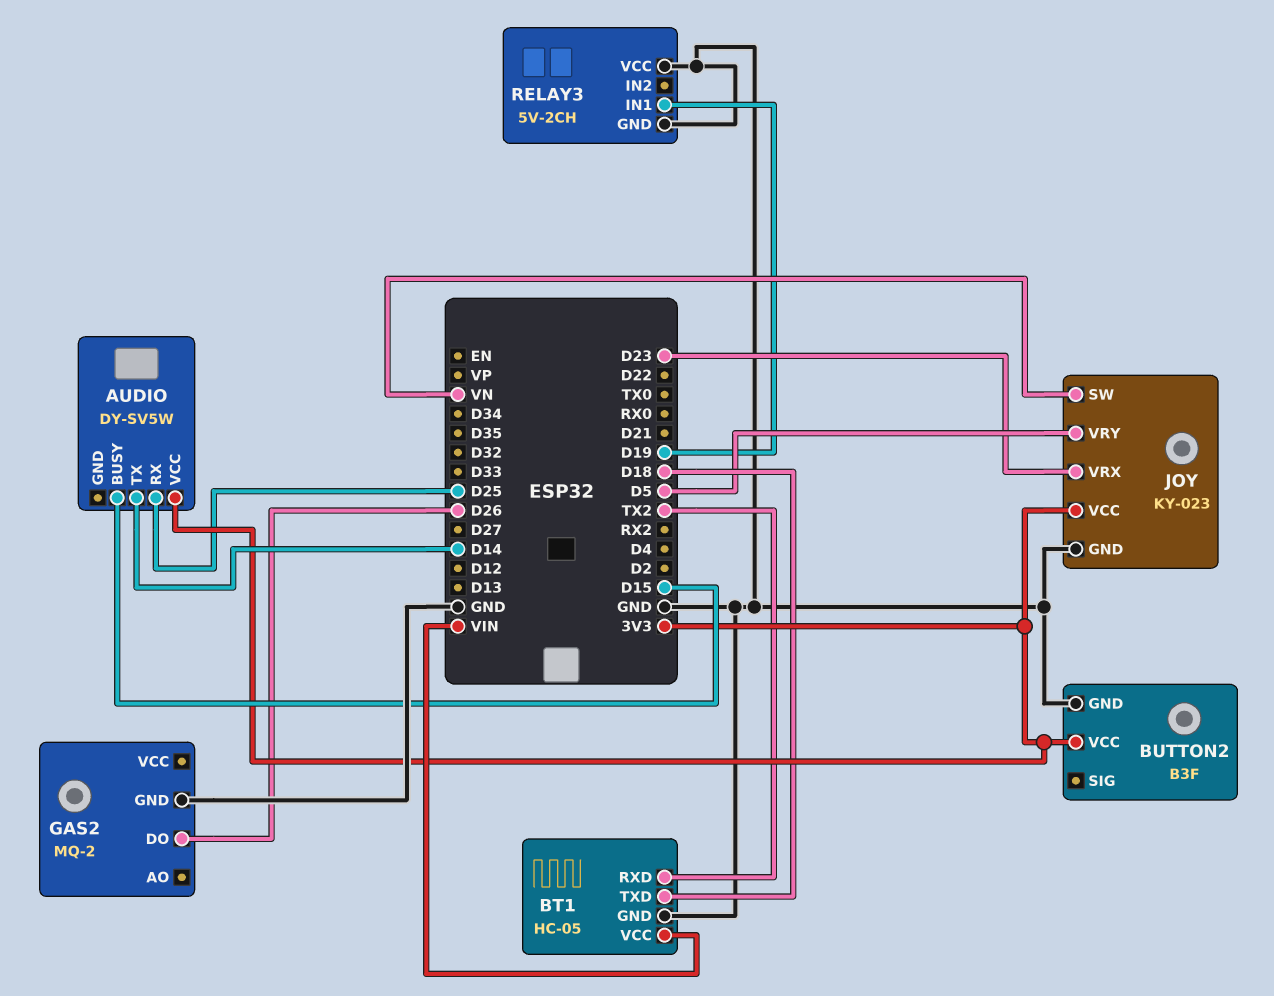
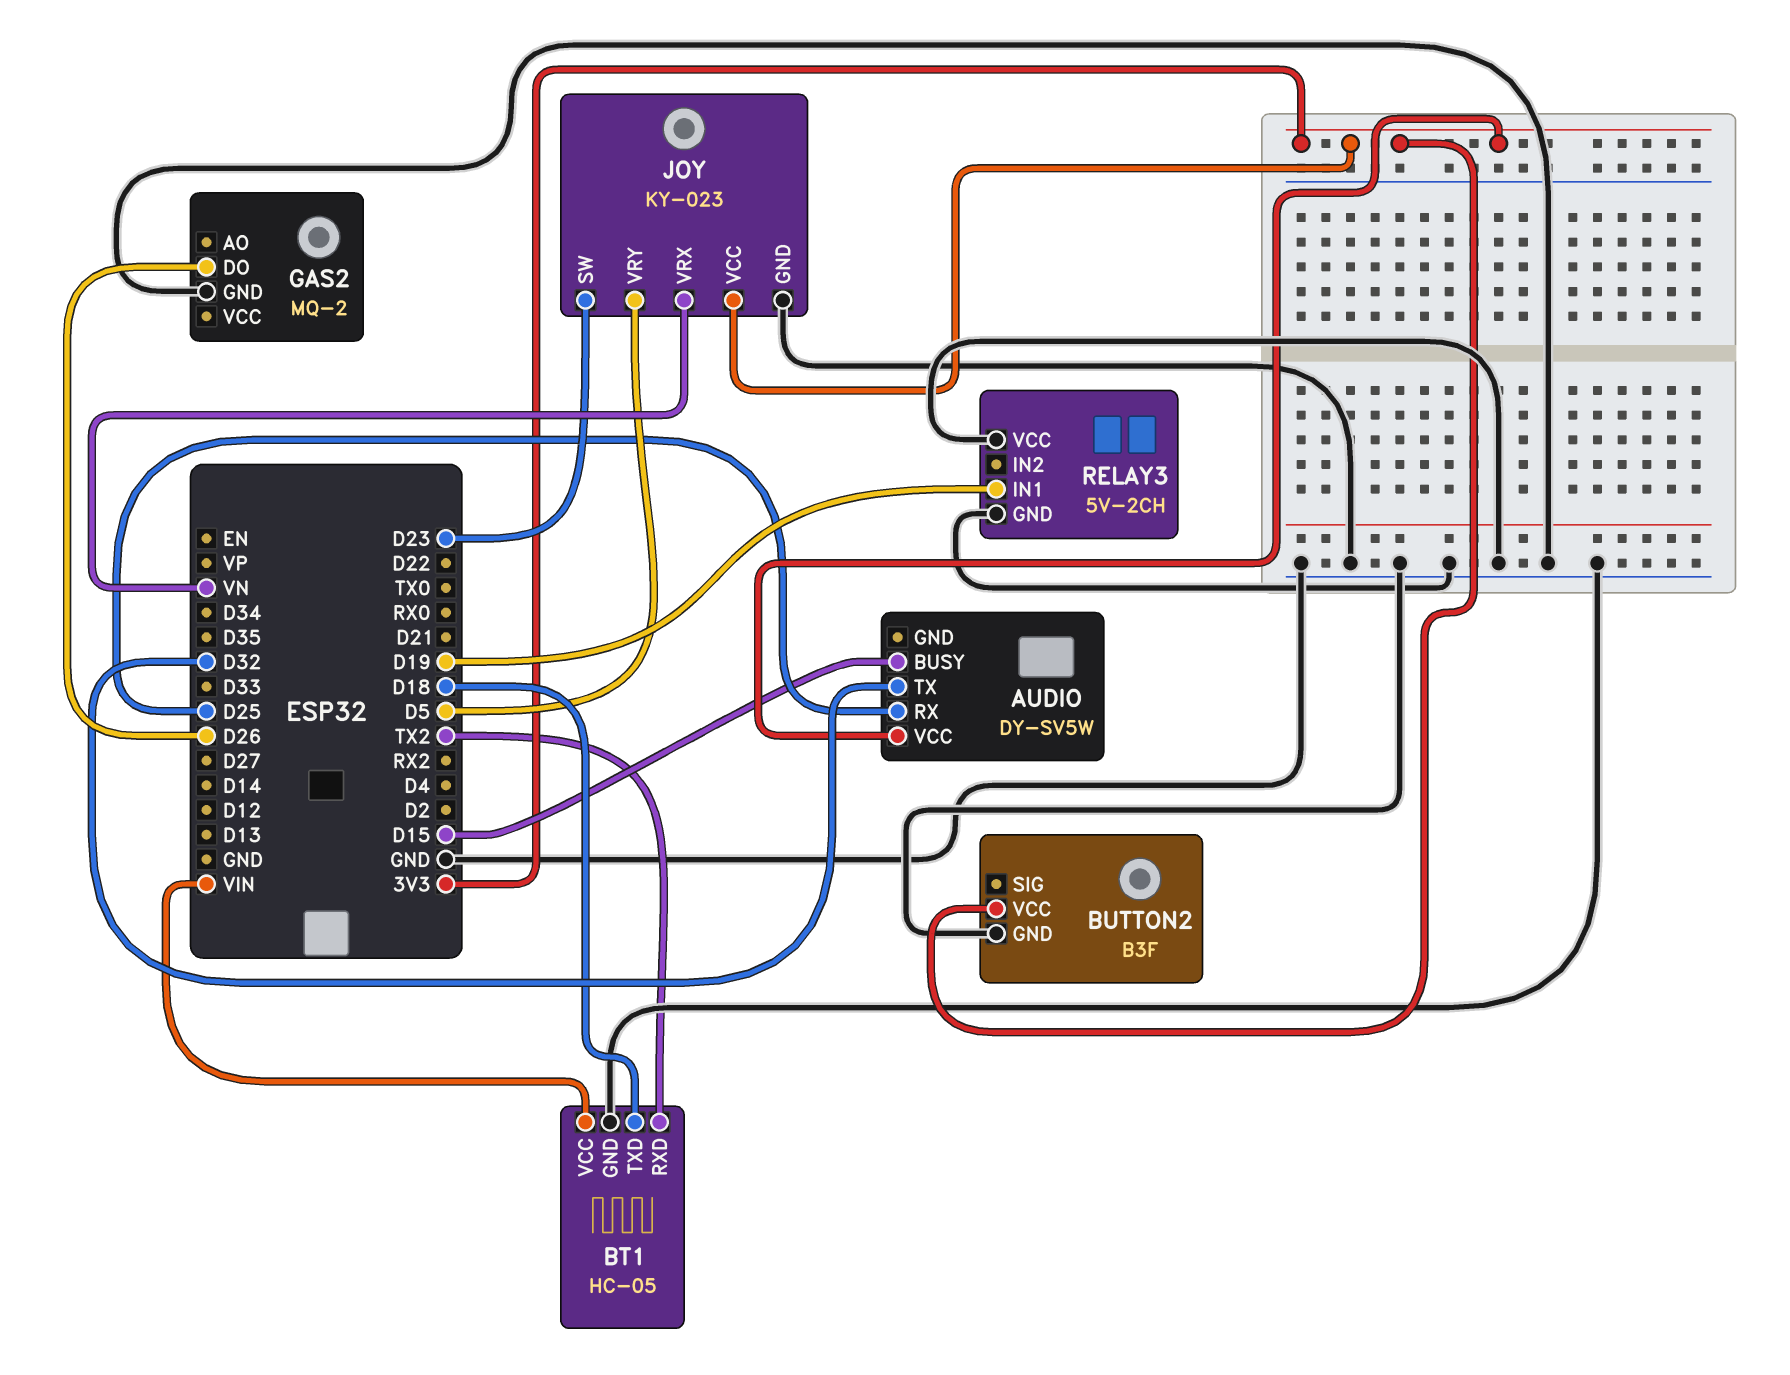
AUDIO pin TX: D14 -> D32
JOY pin SW: VN -> D23
JOY pin VRX: D23 -> VN

